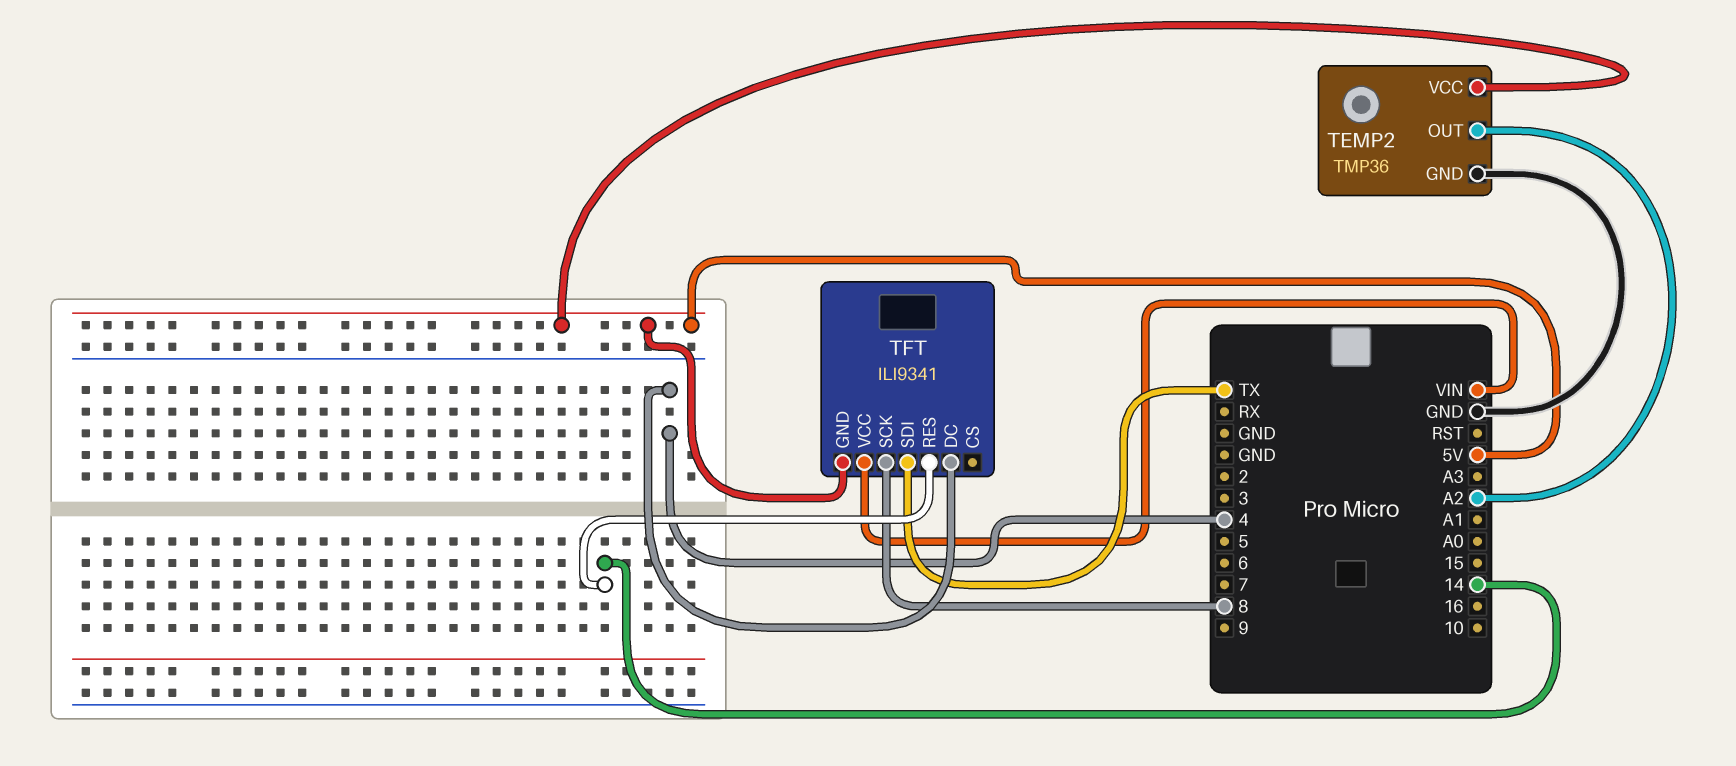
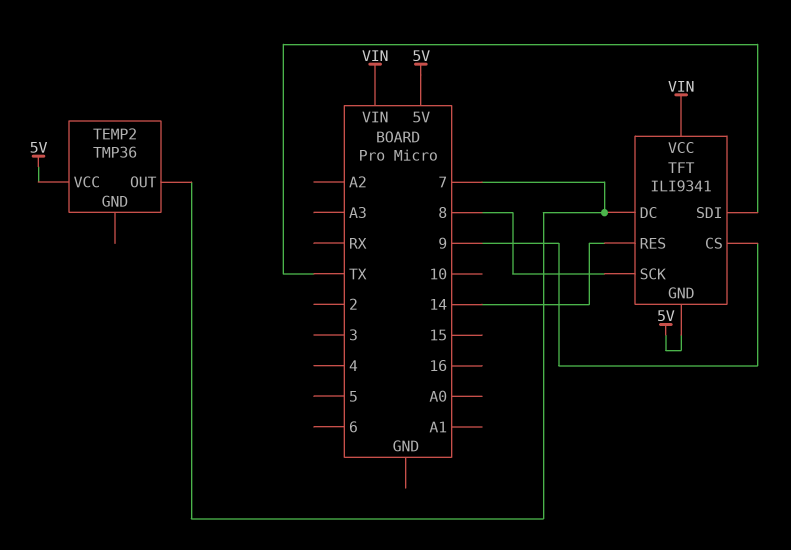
TEMP2 pin GND: GND -> none
TEMP2 pin OUT: A2 -> 7
TFT pin CS: none -> 9
TFT pin DC: 4 -> 7

